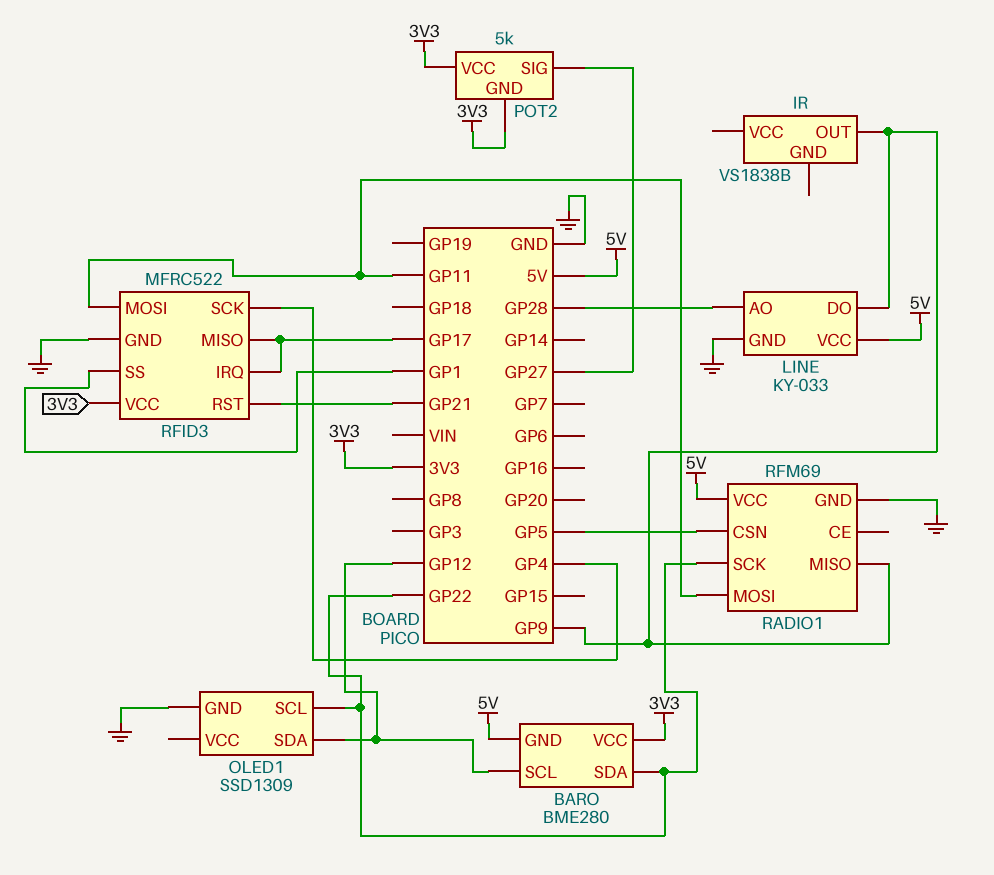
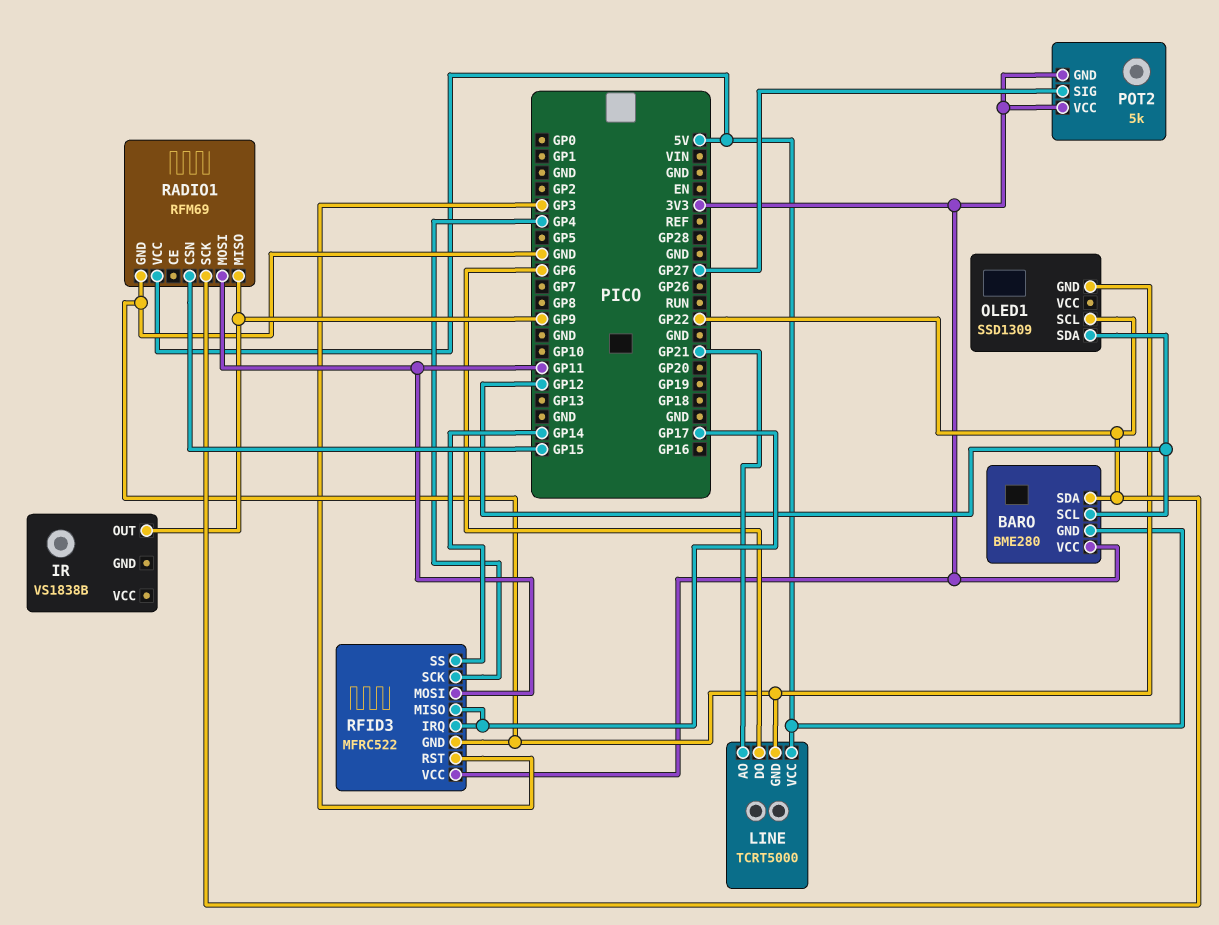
LINE: KY-033 -> TCRT5000
LINE pin AO: GP28 -> GP21
LINE pin DO: GP9 -> GP6
RADIO1 pin CSN: GP5 -> GP15
RFID3 pin RST: GP21 -> GP3
RFID3 pin SS: GP1 -> GP14

